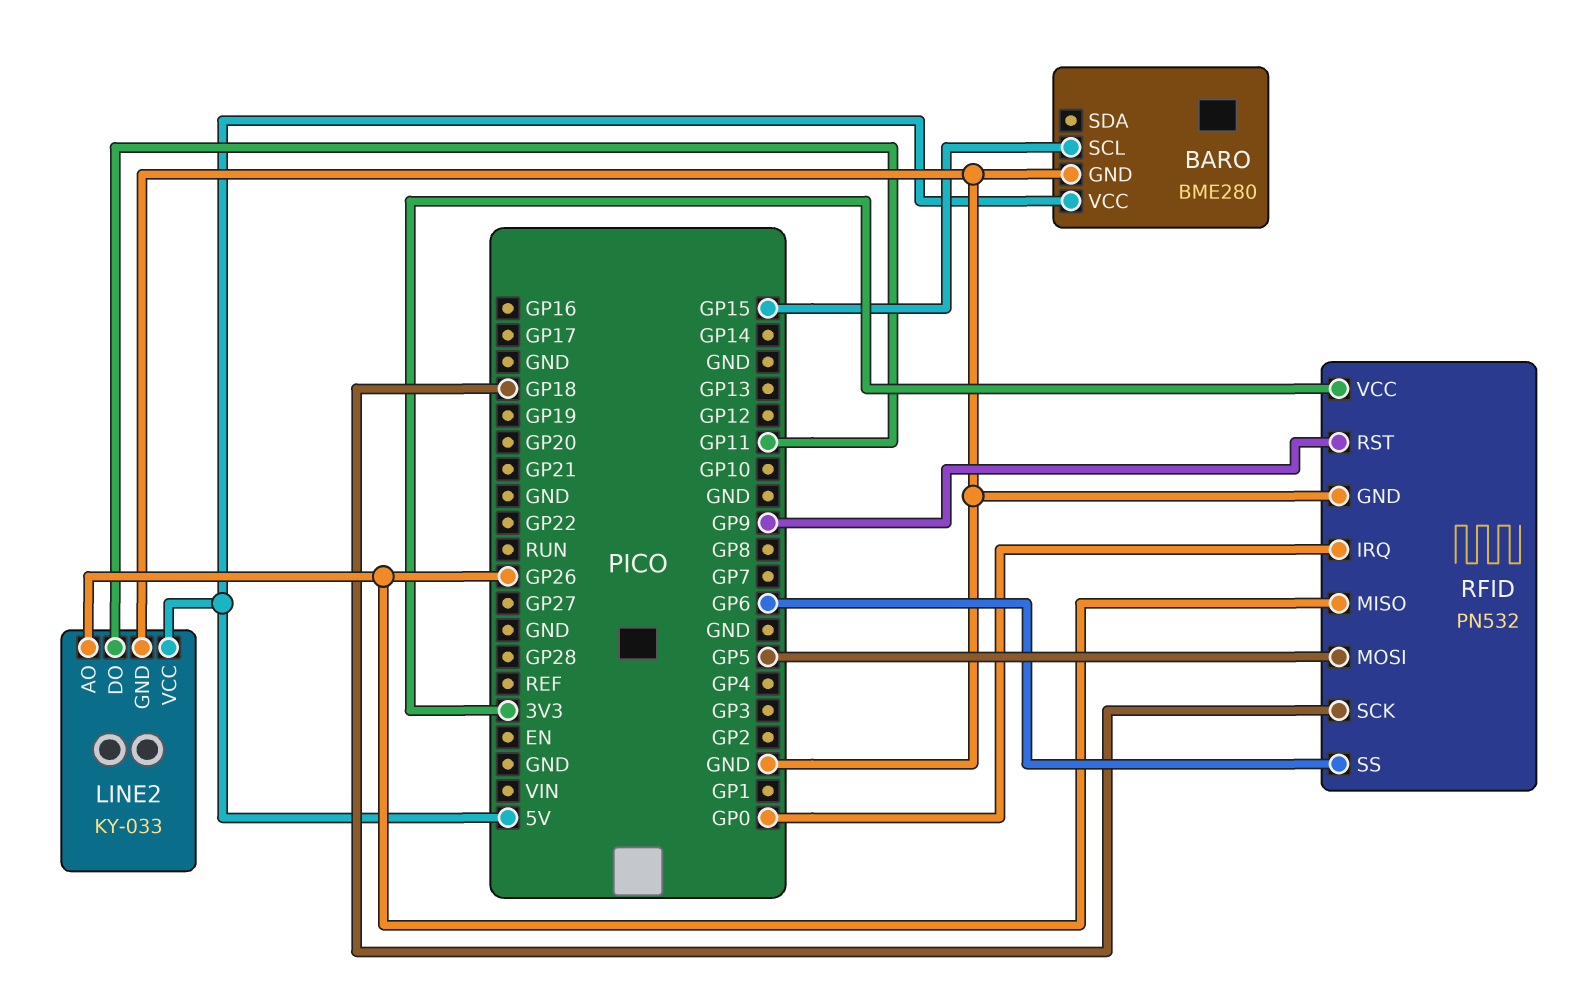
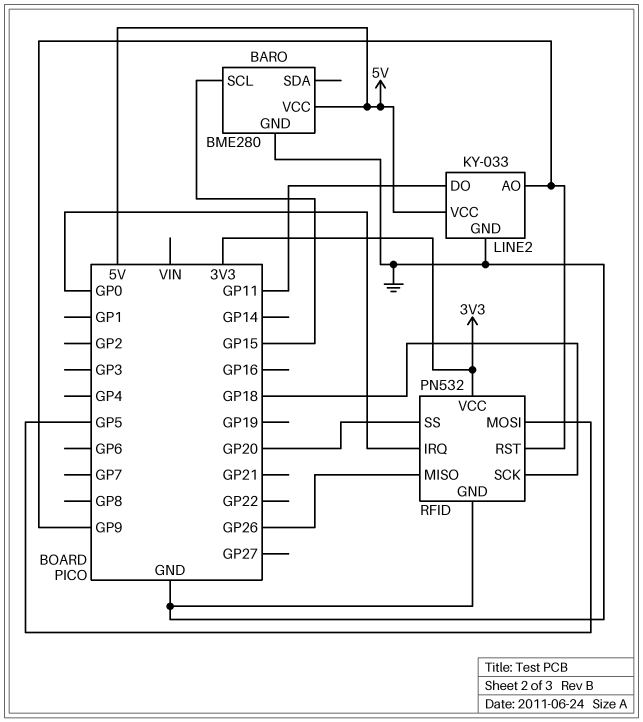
LINE2 pin AO: GP26 -> GP9
RFID pin SS: GP6 -> GP20

